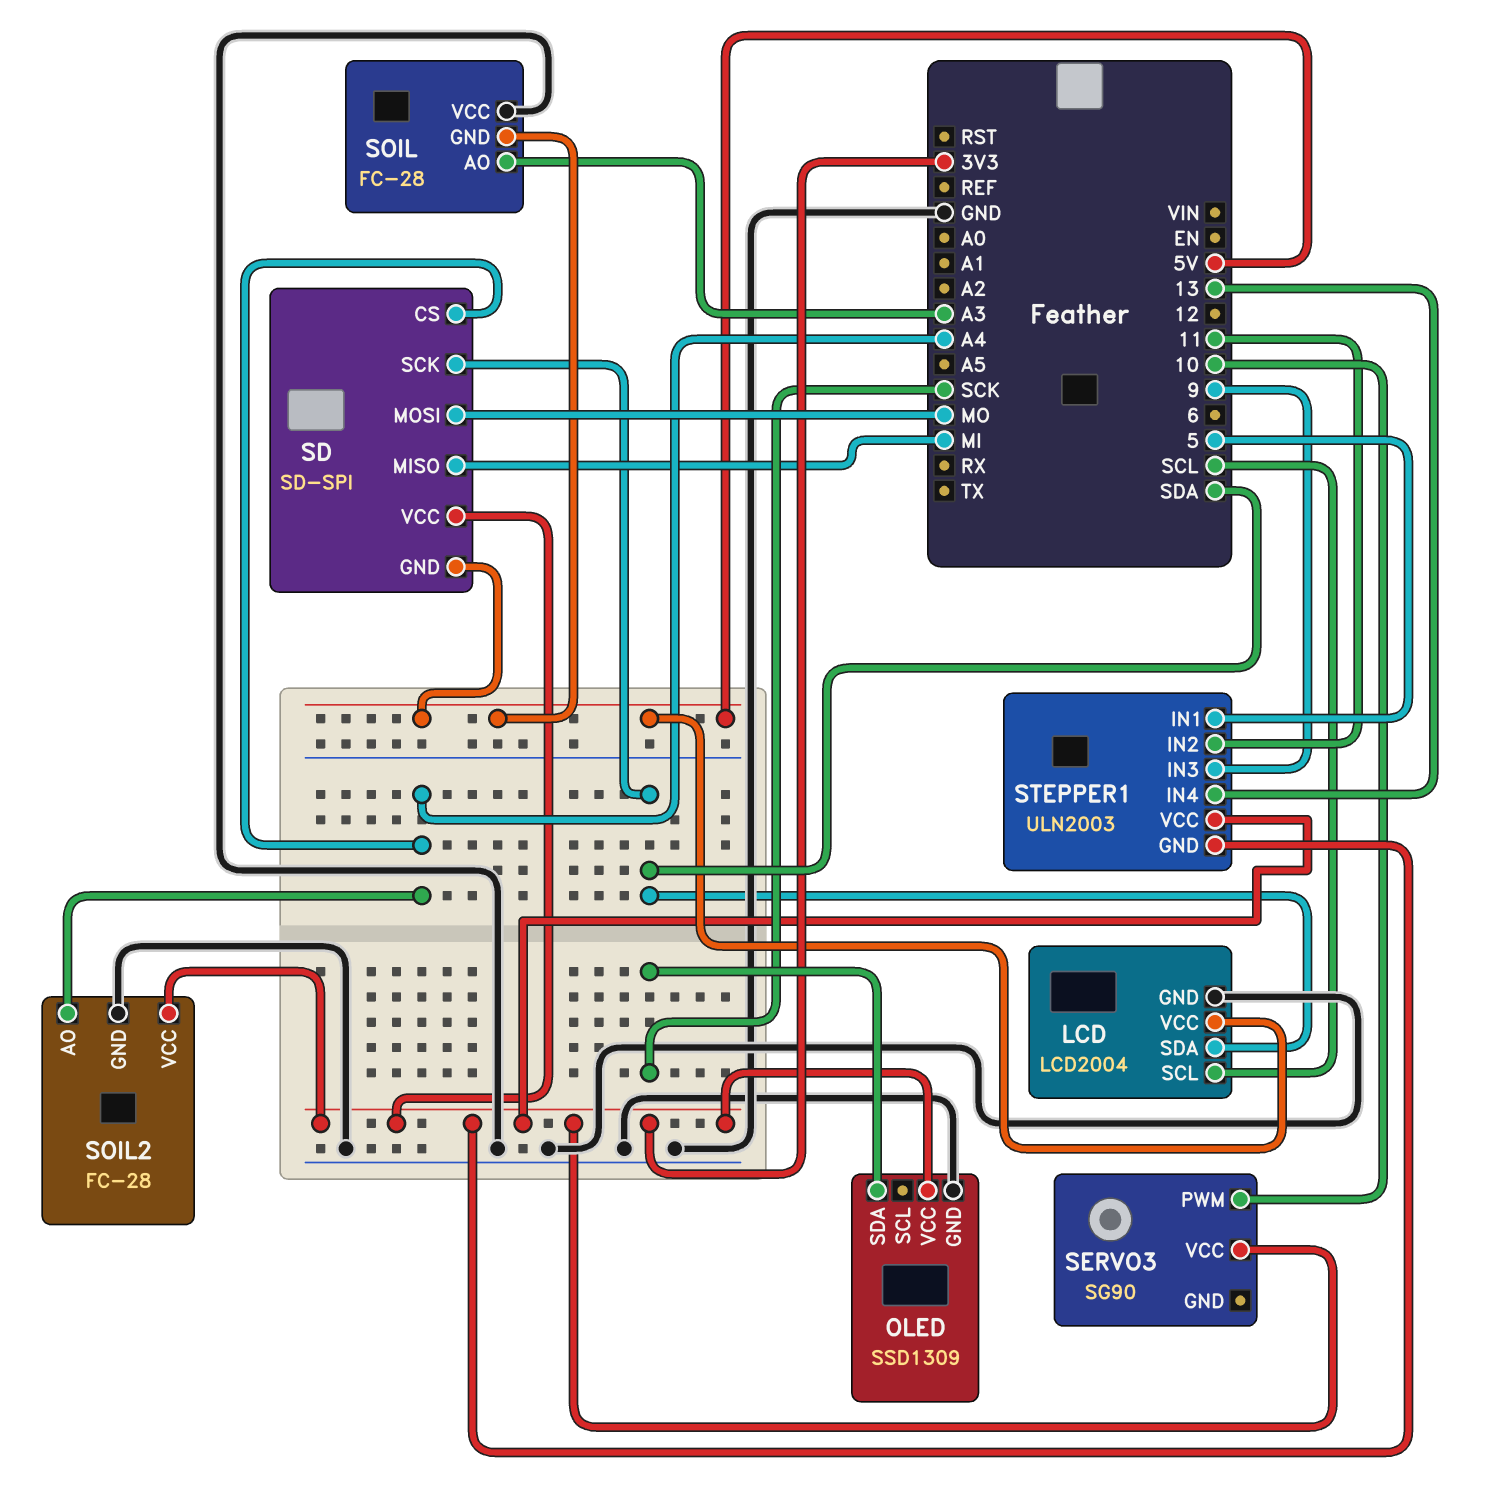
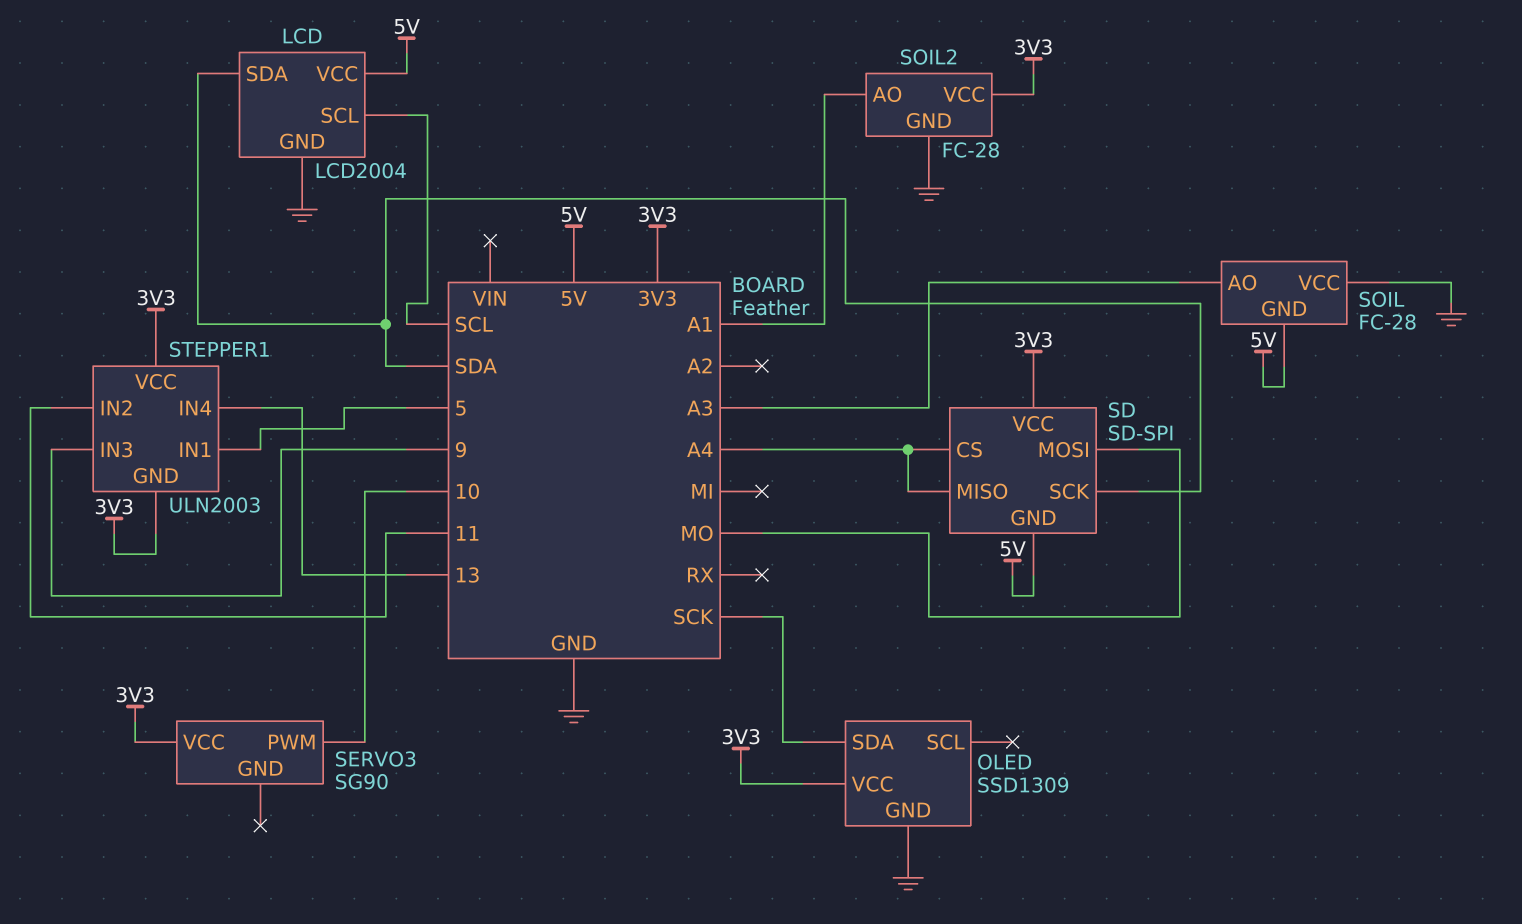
SD pin MISO: MI -> A4
SOIL2 pin AO: A4 -> A1

